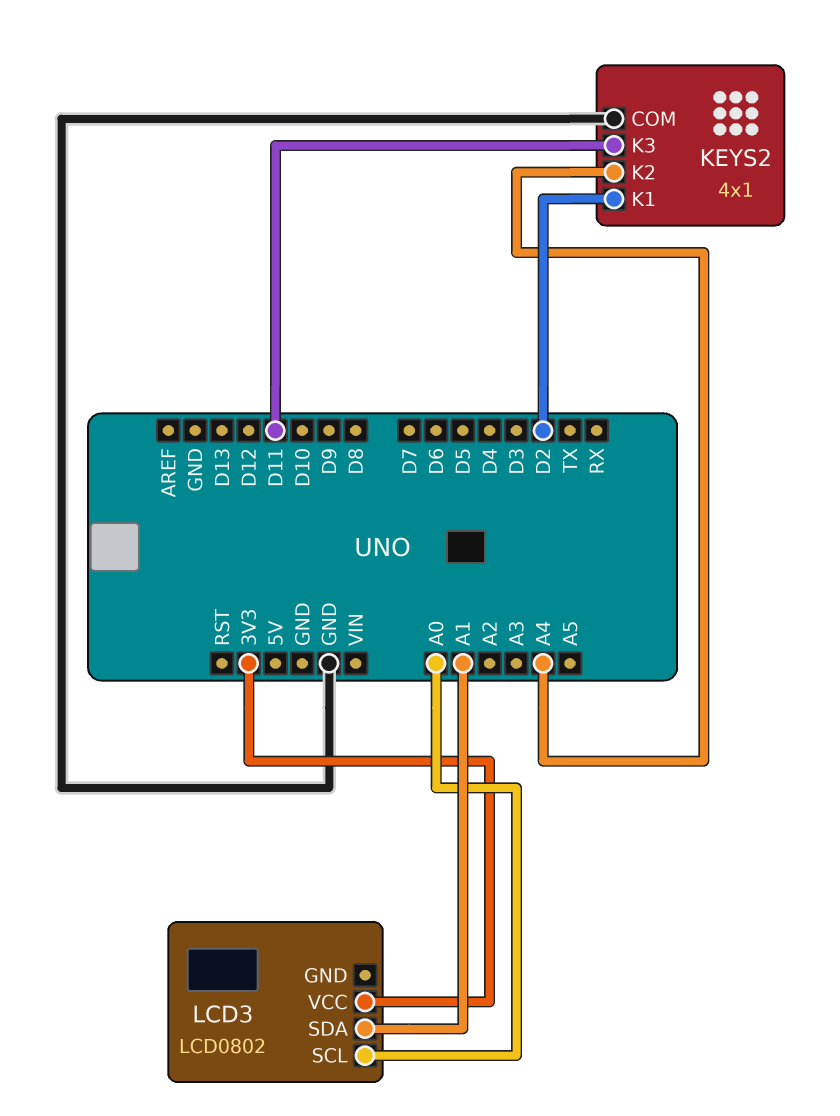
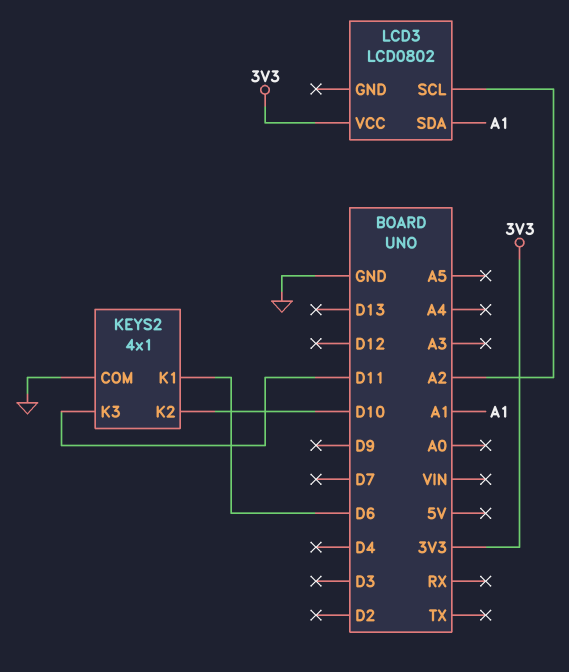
KEYS2 pin K1: D2 -> D6
KEYS2 pin K2: A4 -> D10
LCD3 pin SCL: A0 -> A2

